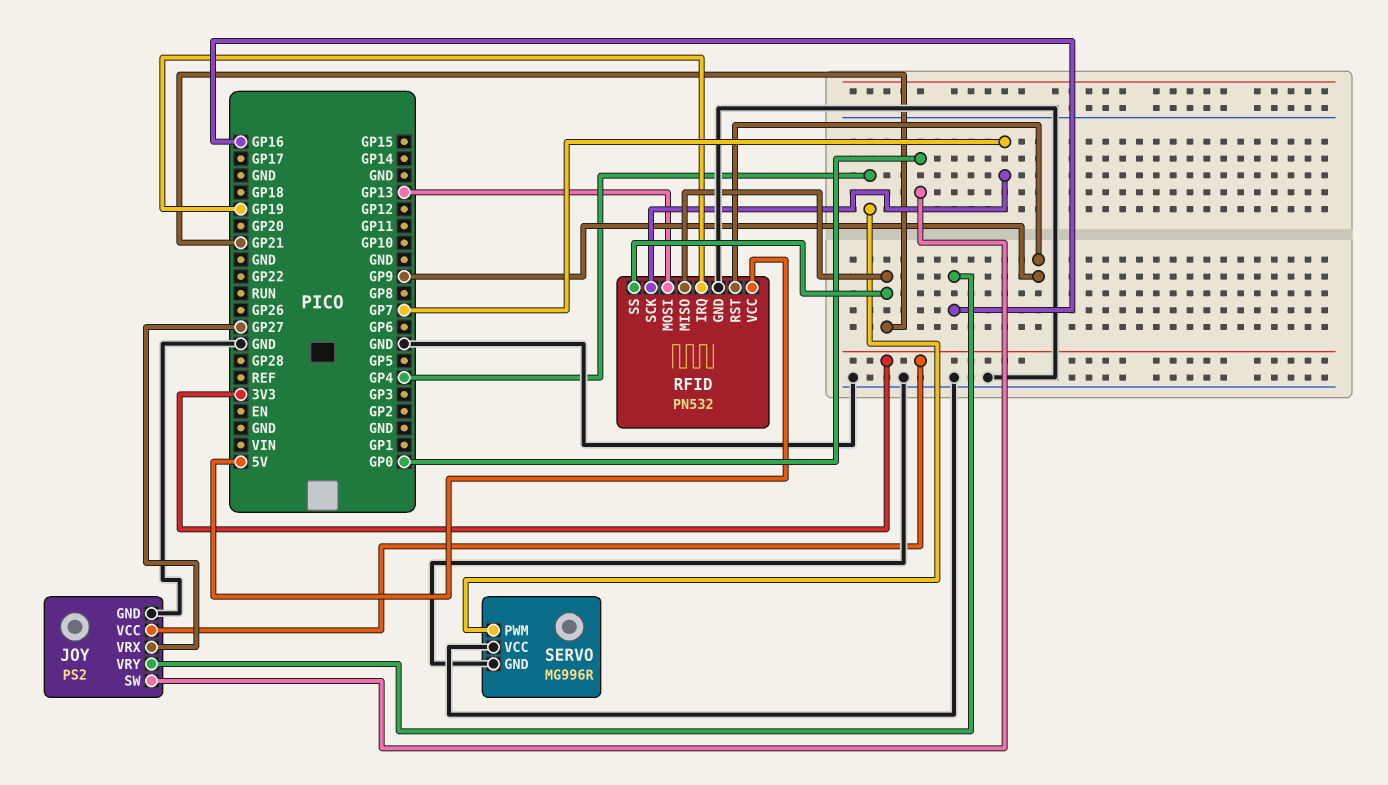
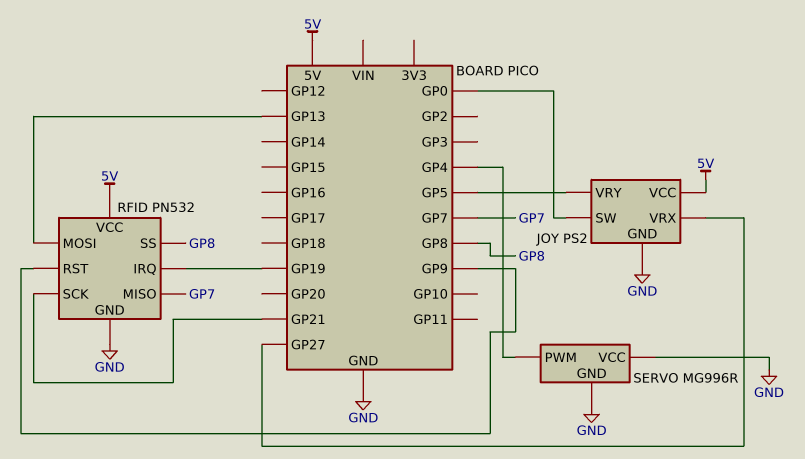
JOY pin VCC: 3V3 -> 5V
JOY pin VRY: GP16 -> GP5
RFID pin MISO: GP21 -> GP7
RFID pin SCK: GP7 -> GP21
RFID pin SS: GP21 -> GP8

